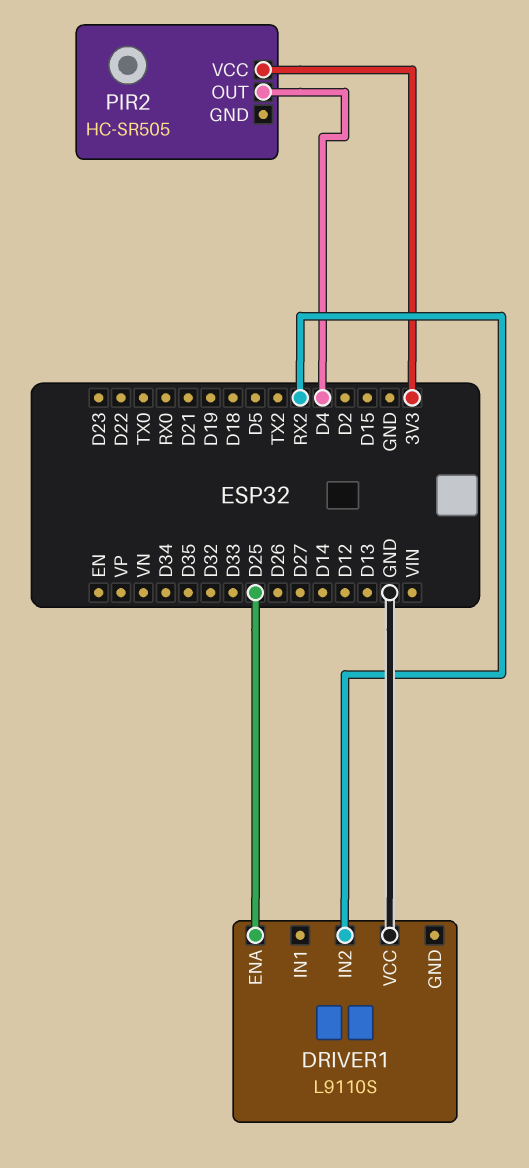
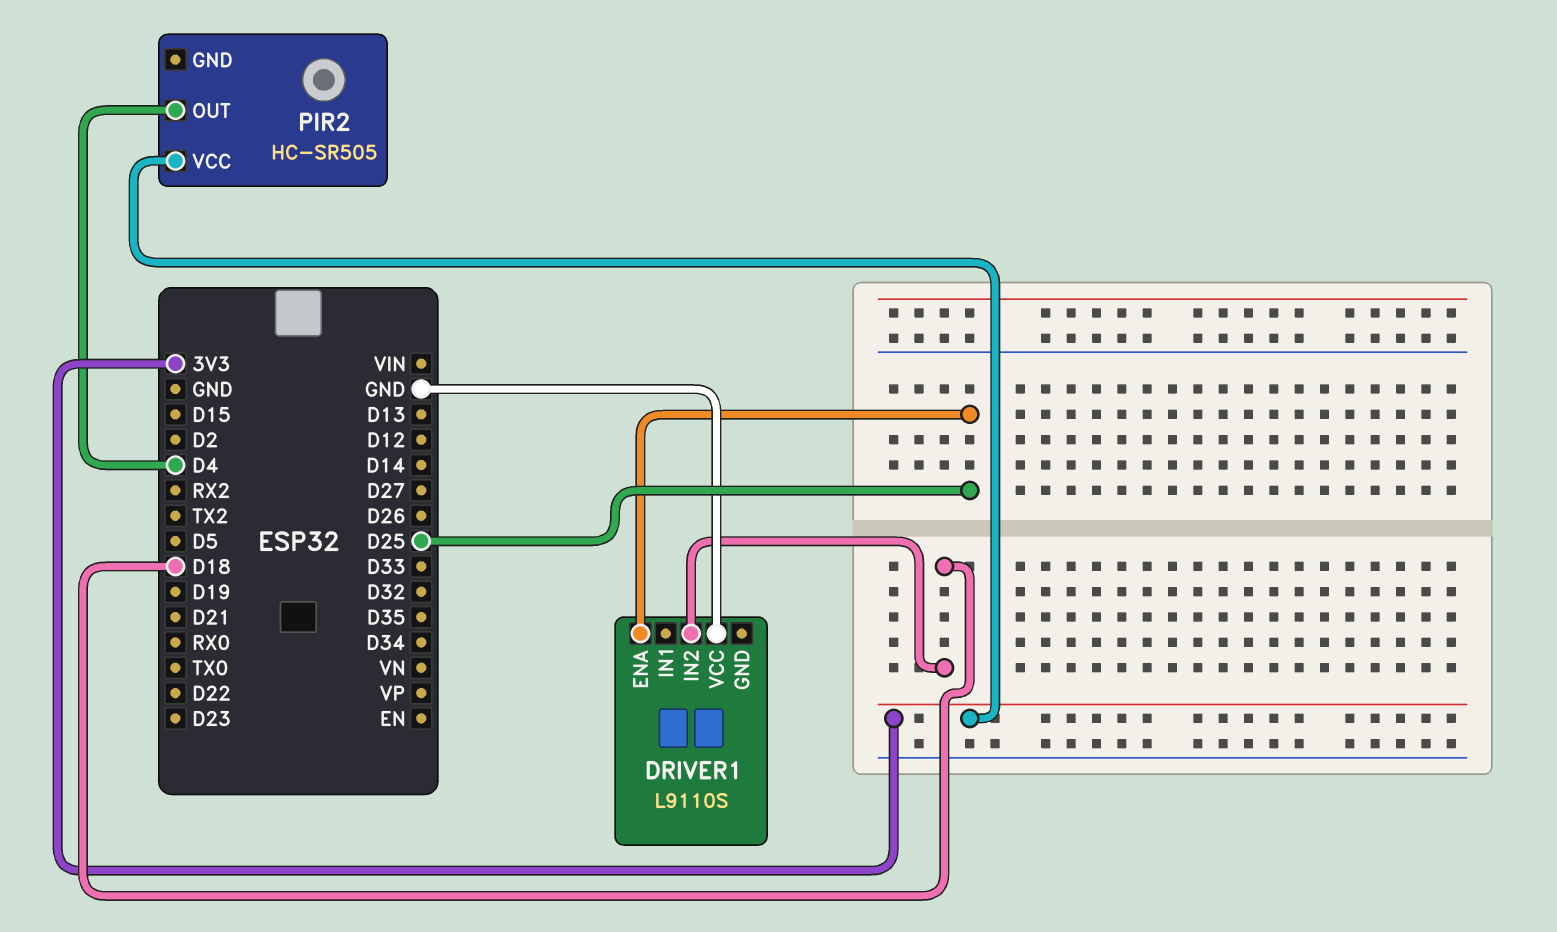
DRIVER1 pin IN2: RX2 -> D18

